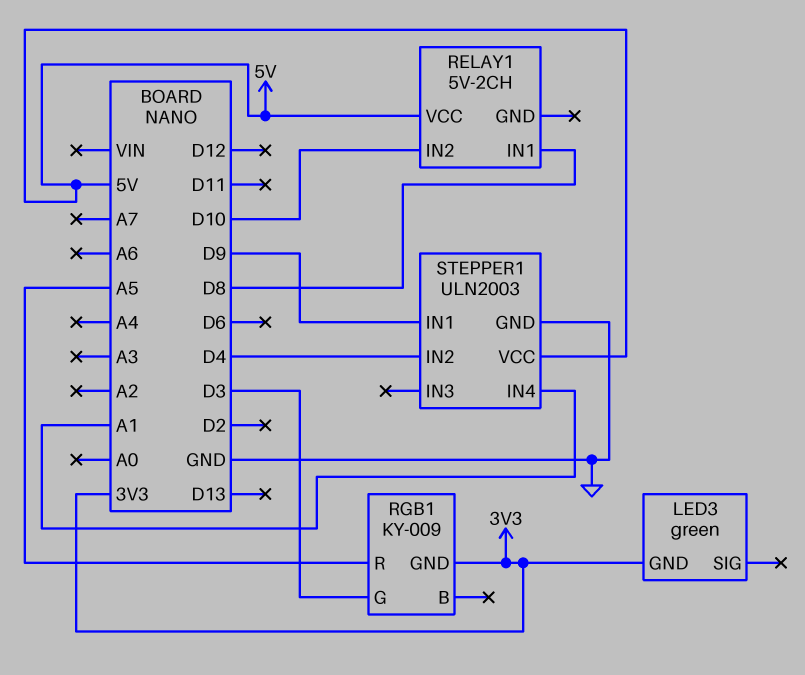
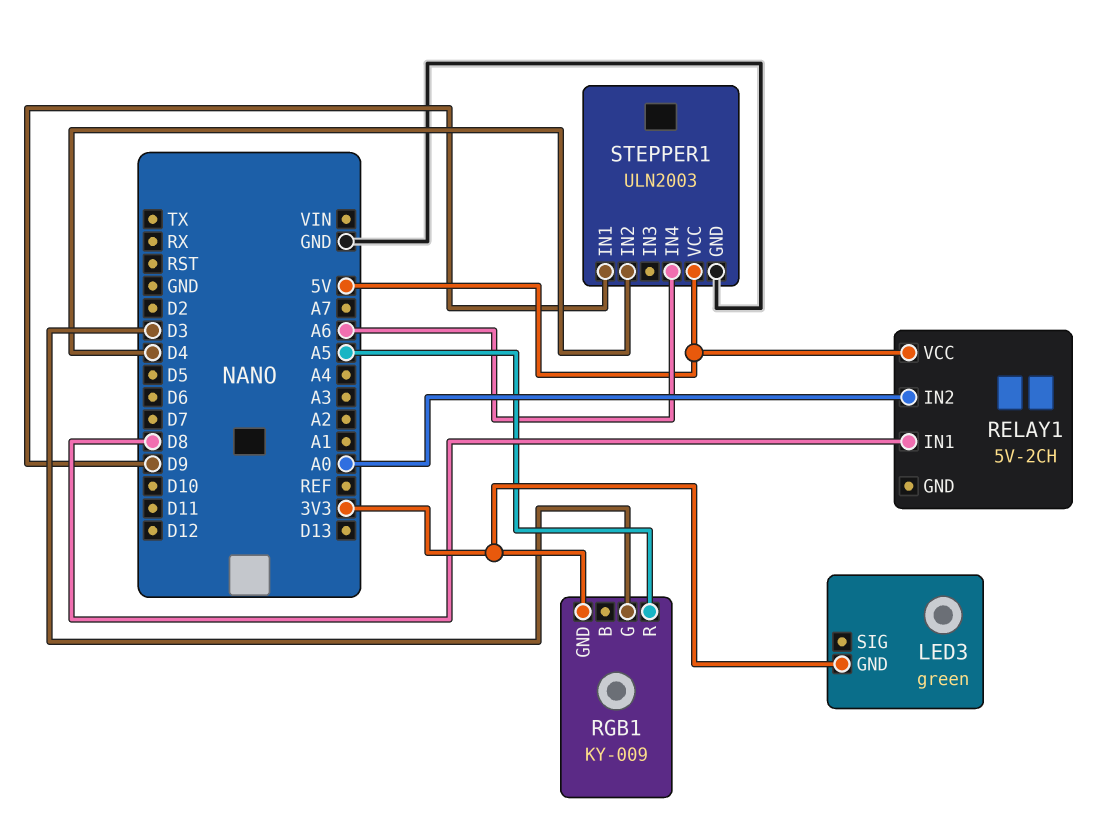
RELAY1 pin IN2: D10 -> A0
STEPPER1 pin IN4: A1 -> A6

